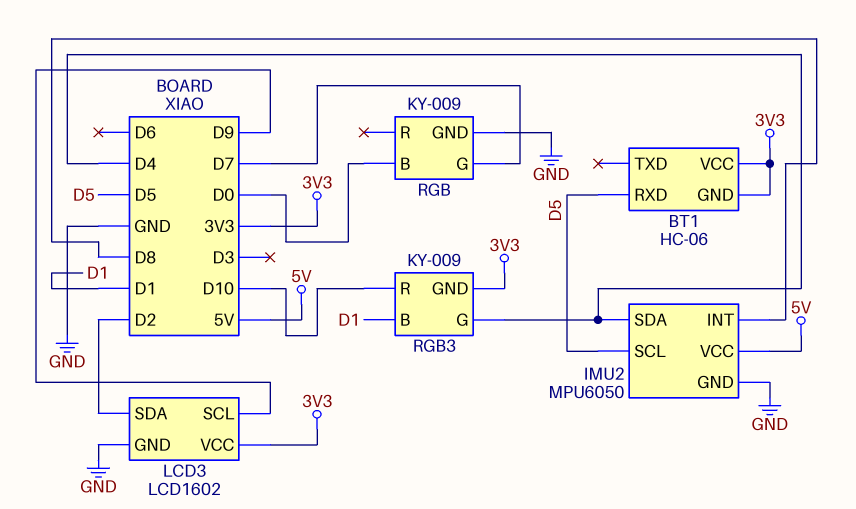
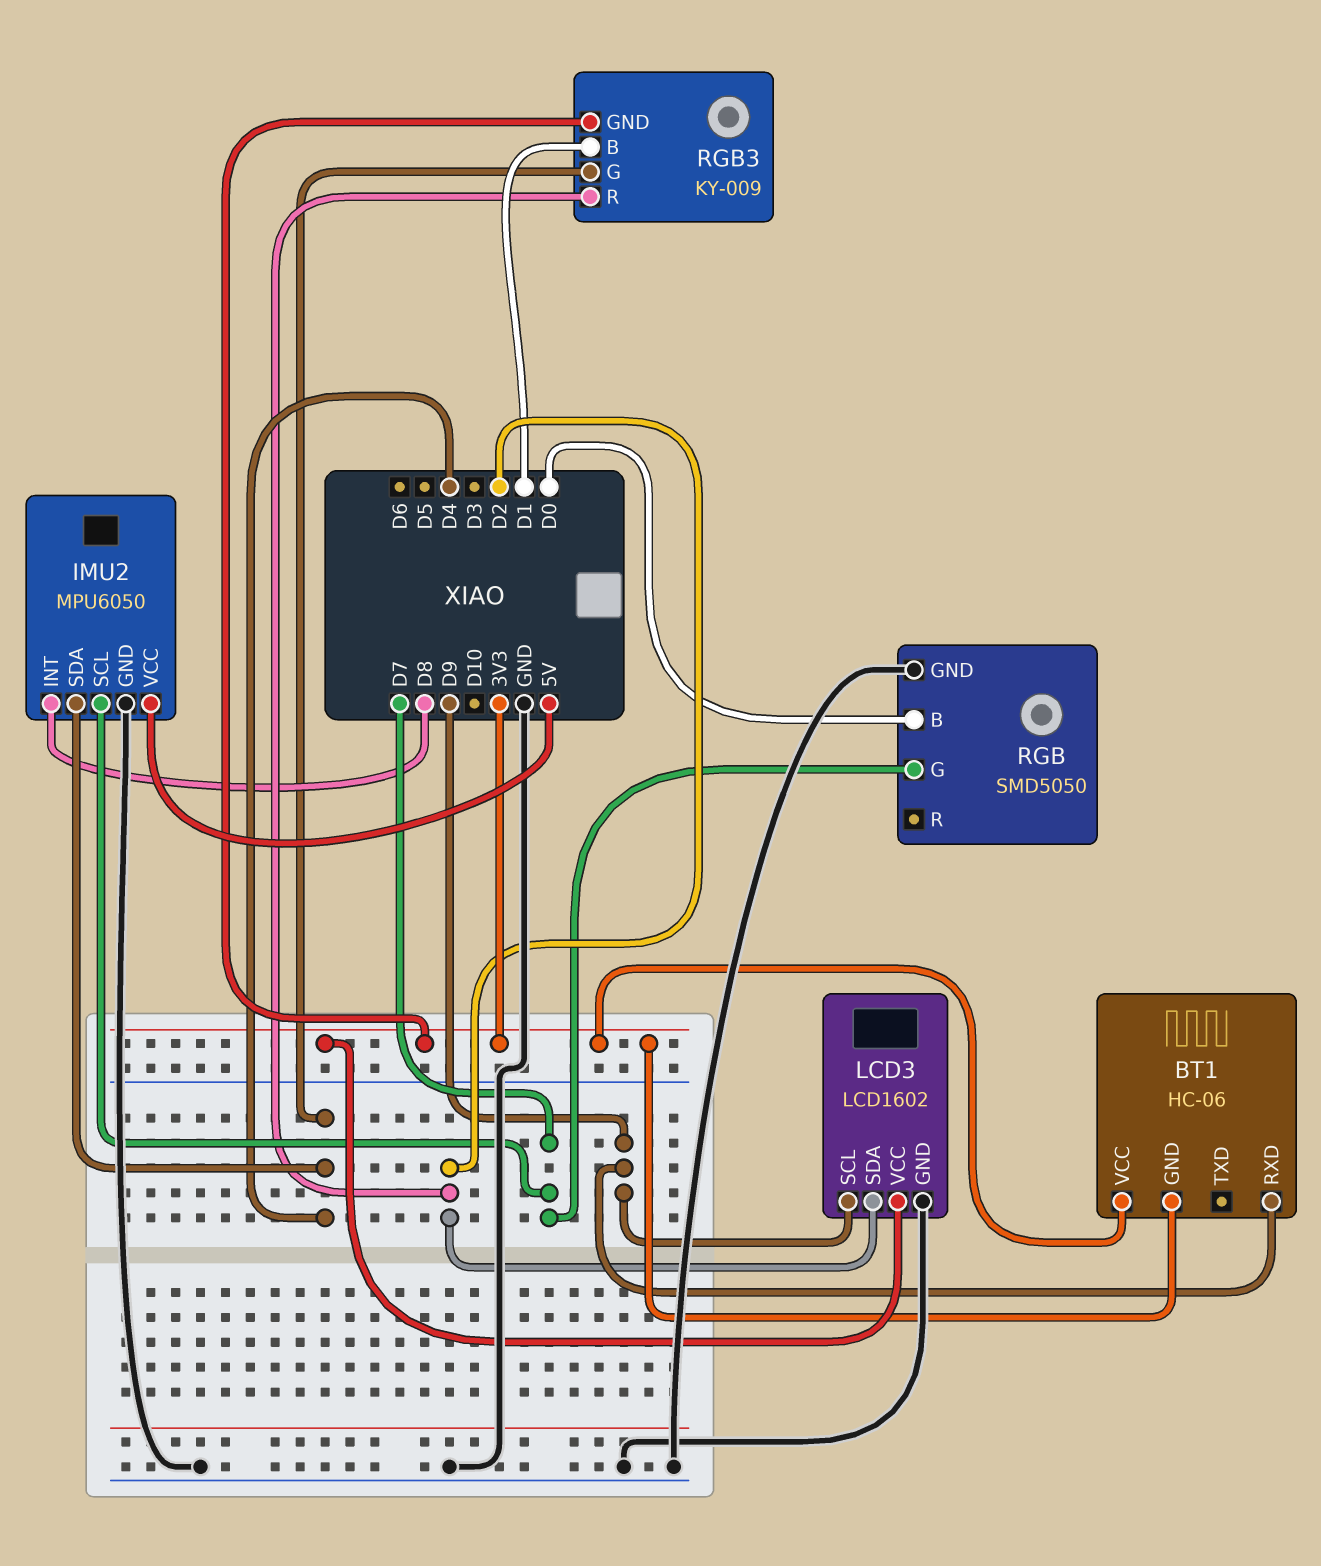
BT1 pin RXD: D5 -> D9
IMU2 pin SCL: D5 -> D7
RGB: KY-009 -> SMD5050
RGB3 pin R: D10 -> D2

